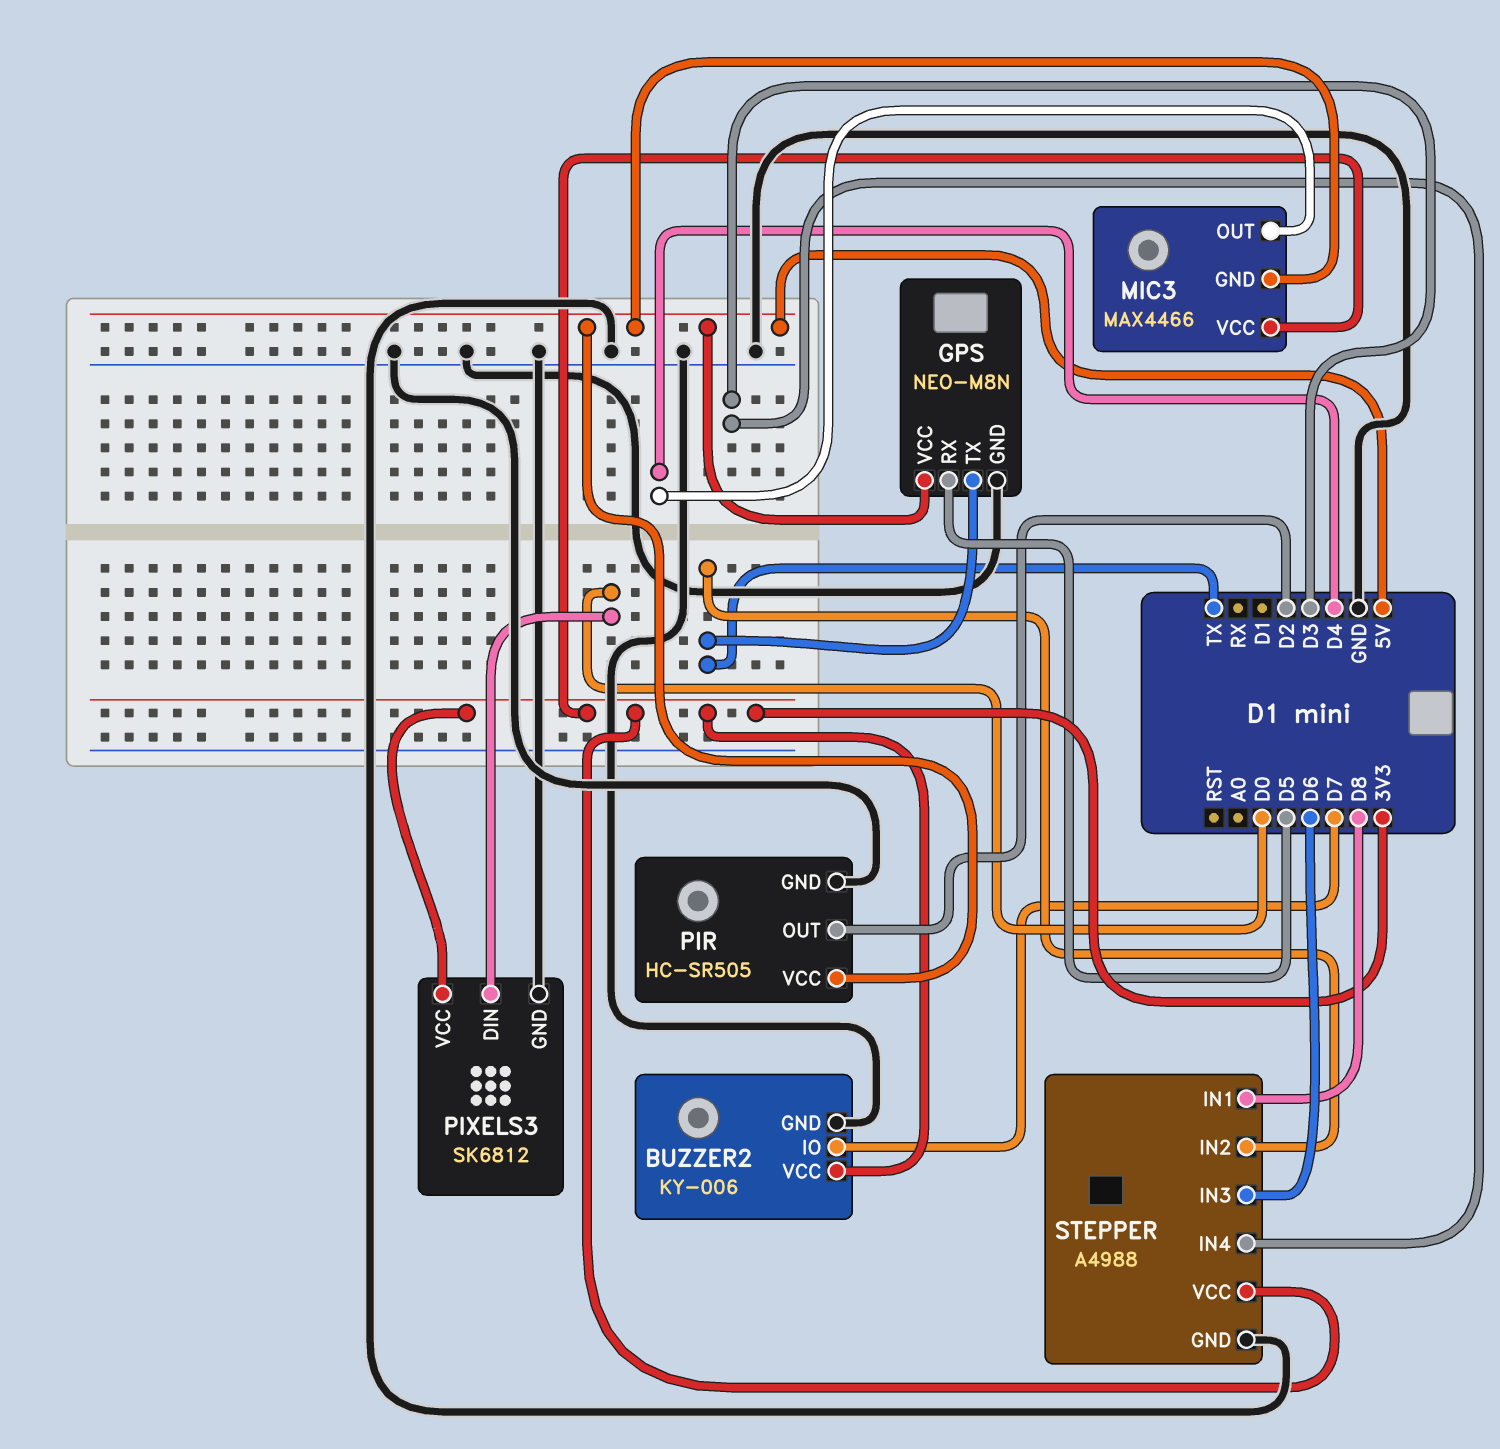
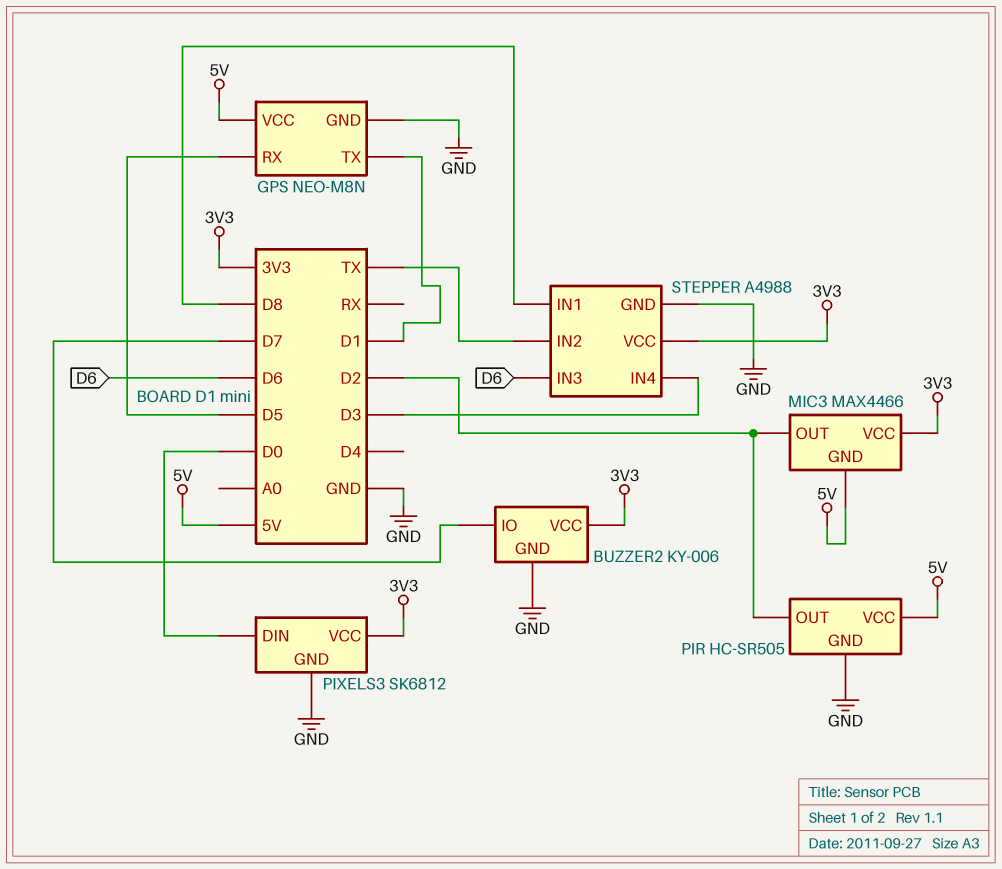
GPS pin TX: TX -> D1
MIC3 pin OUT: D4 -> D2

